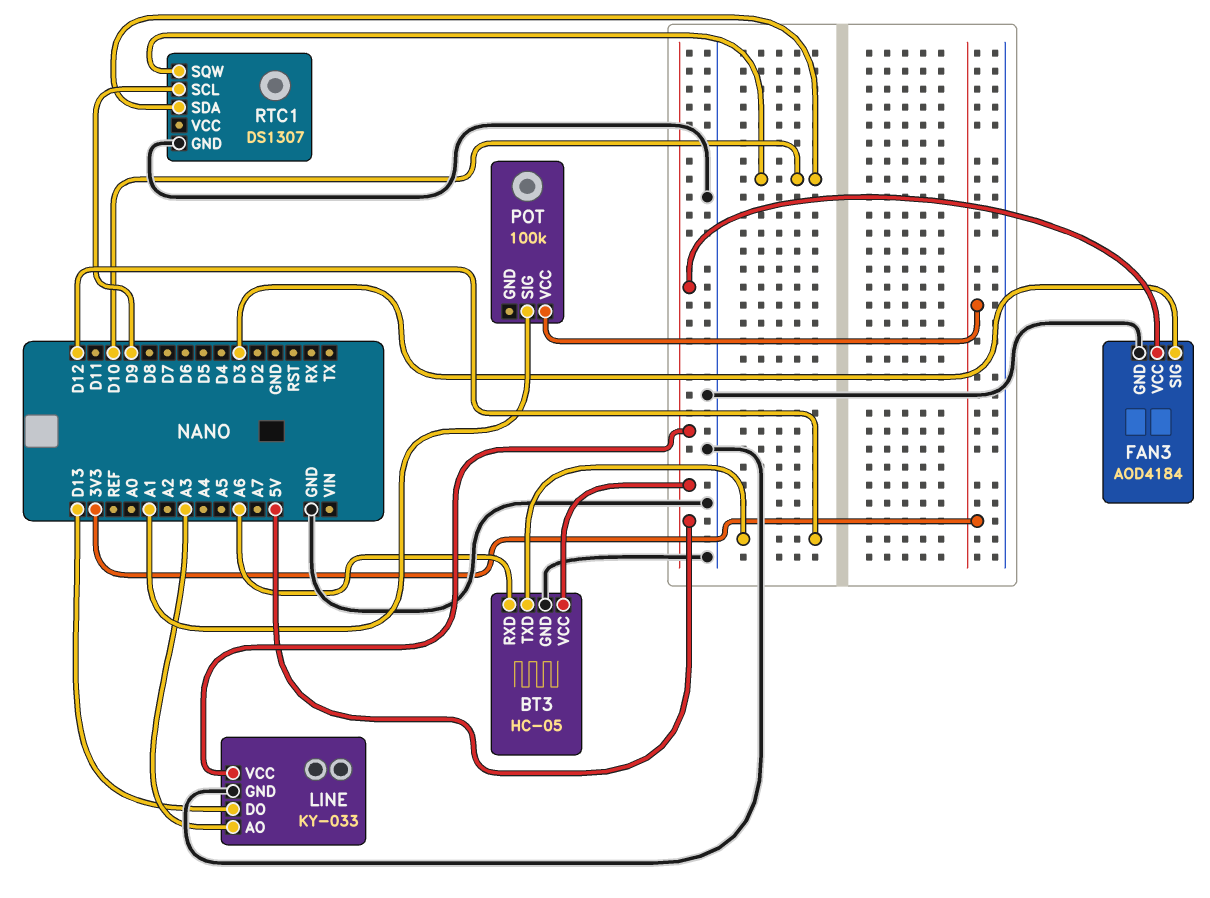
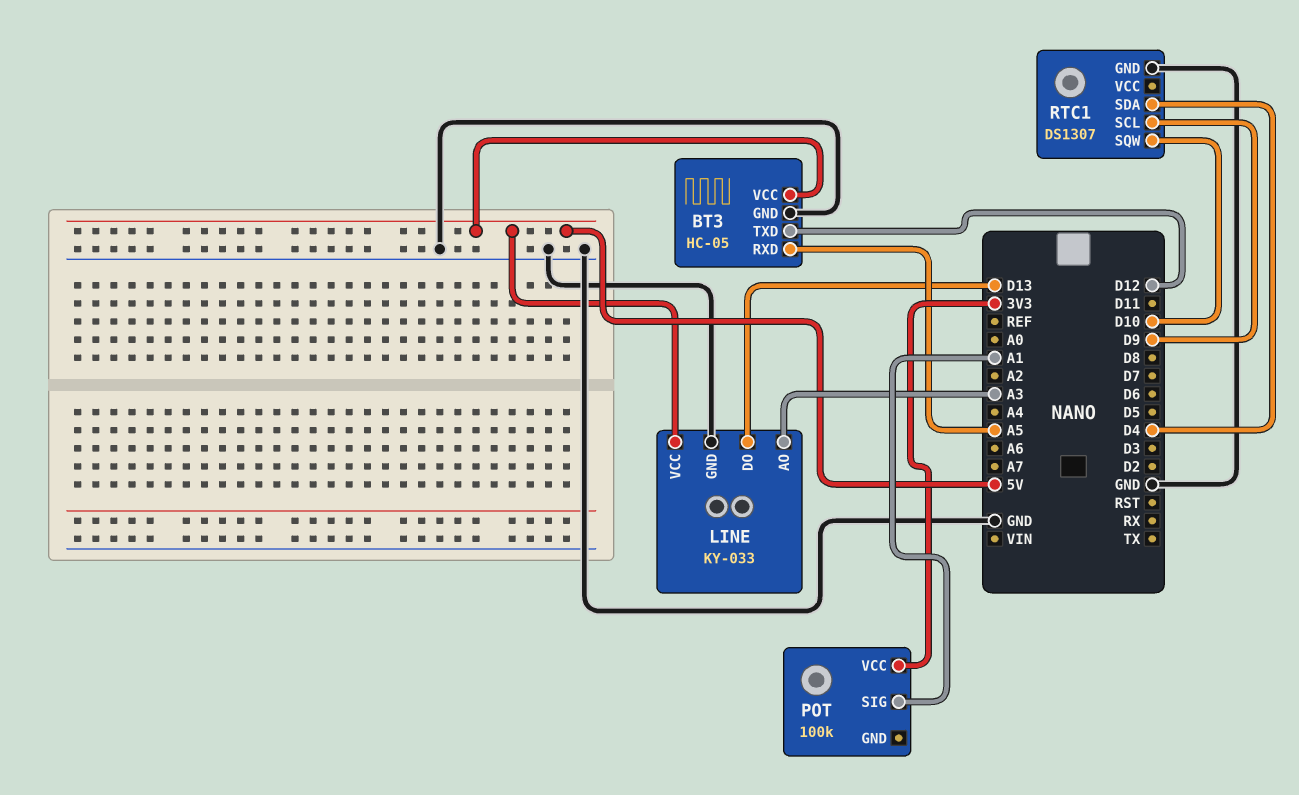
BT3 pin RXD: A6 -> A5
FAN3: AOD4184 -> none
FAN3 pin GND: GND -> none
FAN3 pin SIG: D3 -> none
FAN3 pin VCC: 5V -> none
RTC1 pin SDA: D10 -> D4

